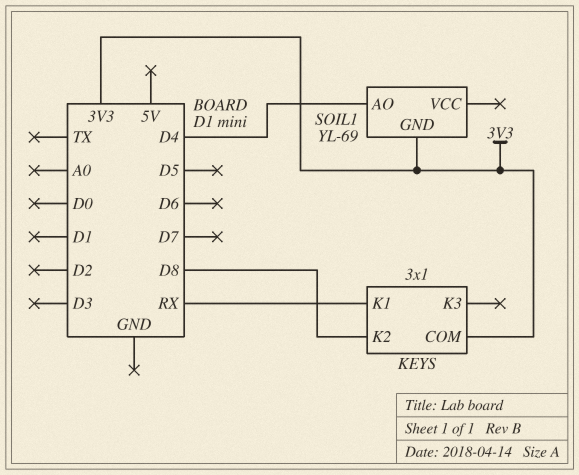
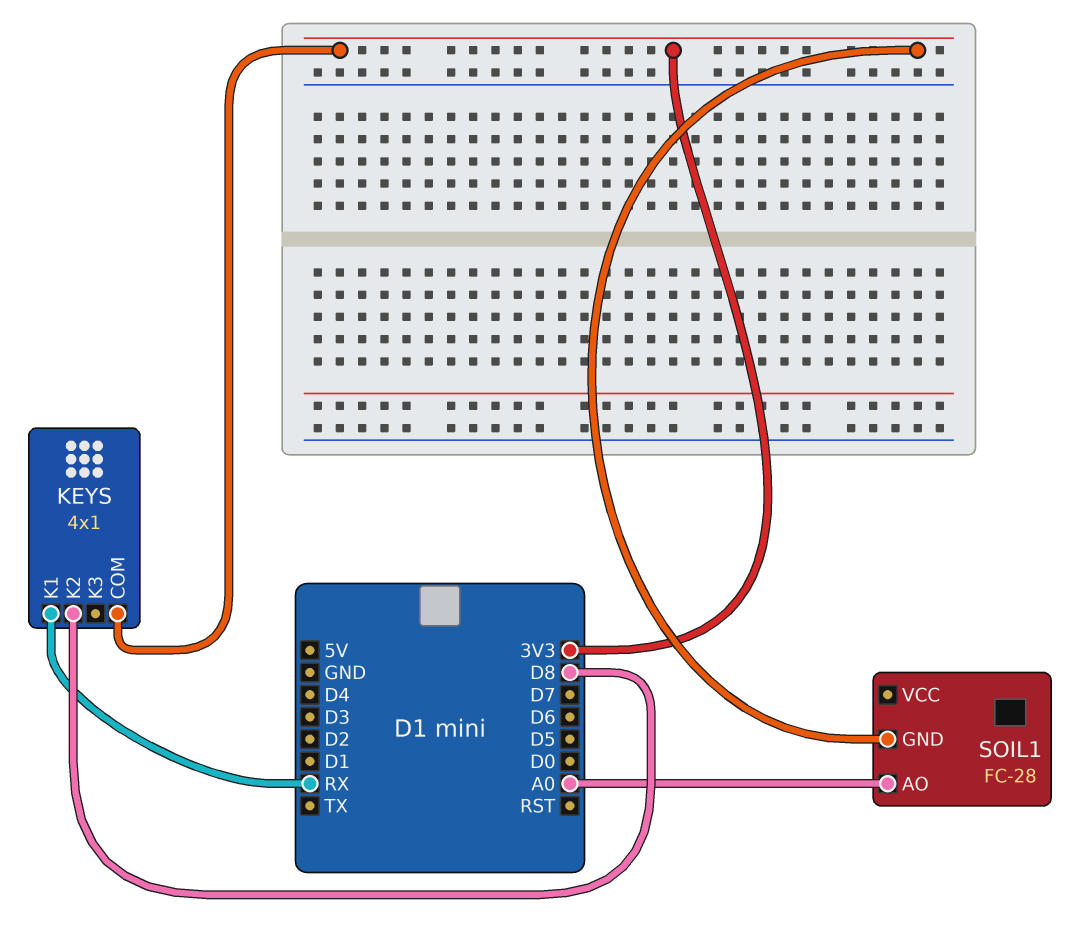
KEYS: 3x1 -> 4x1
SOIL1: YL-69 -> FC-28
SOIL1 pin AO: D4 -> A0

